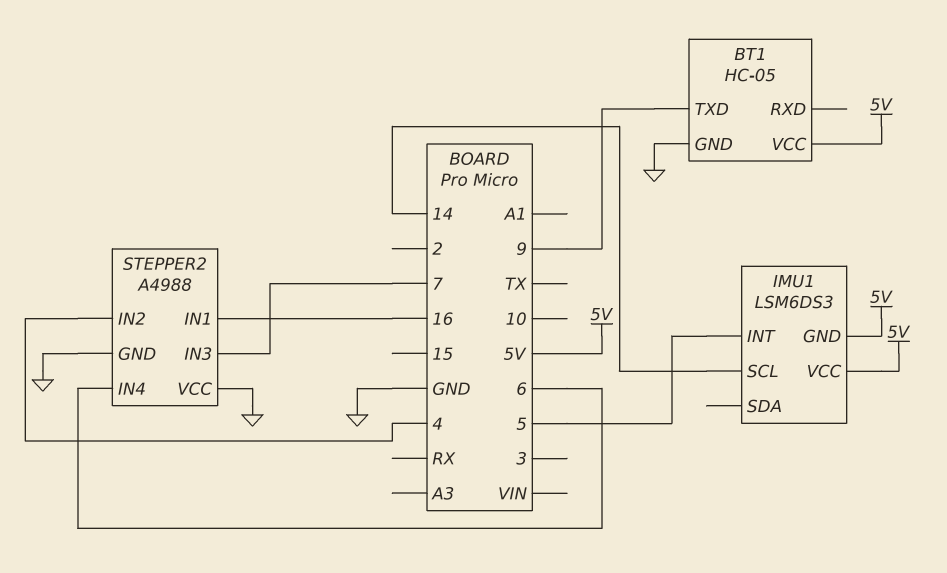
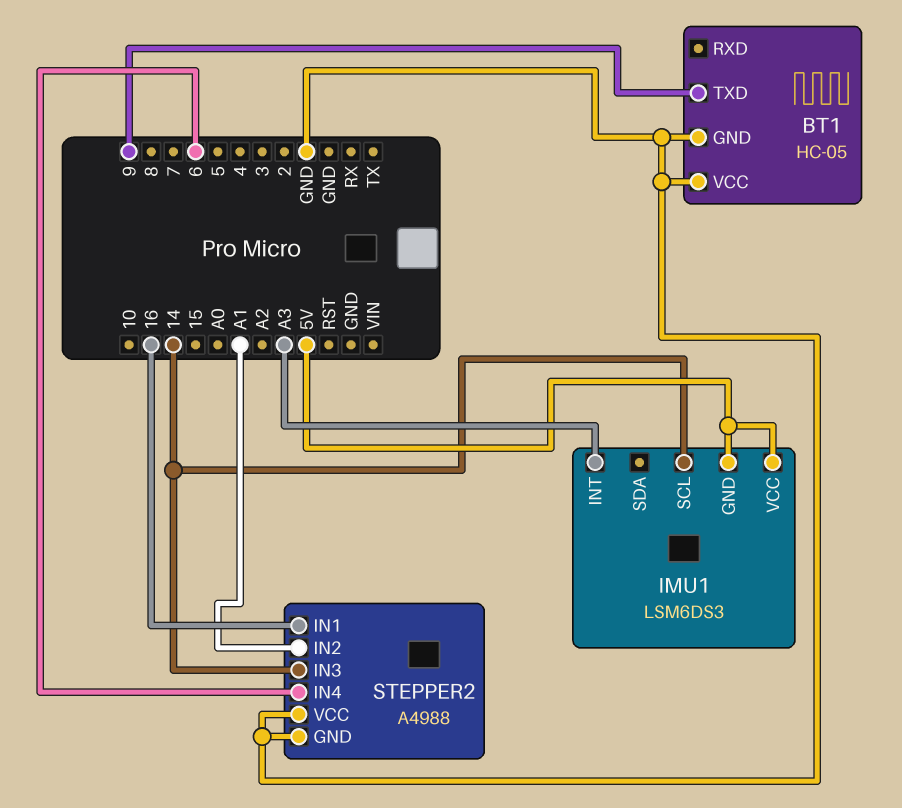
BT1 pin VCC: 5V -> GND
IMU1 pin INT: 5 -> A3
STEPPER2 pin IN2: 4 -> A1
STEPPER2 pin IN3: 7 -> 14

